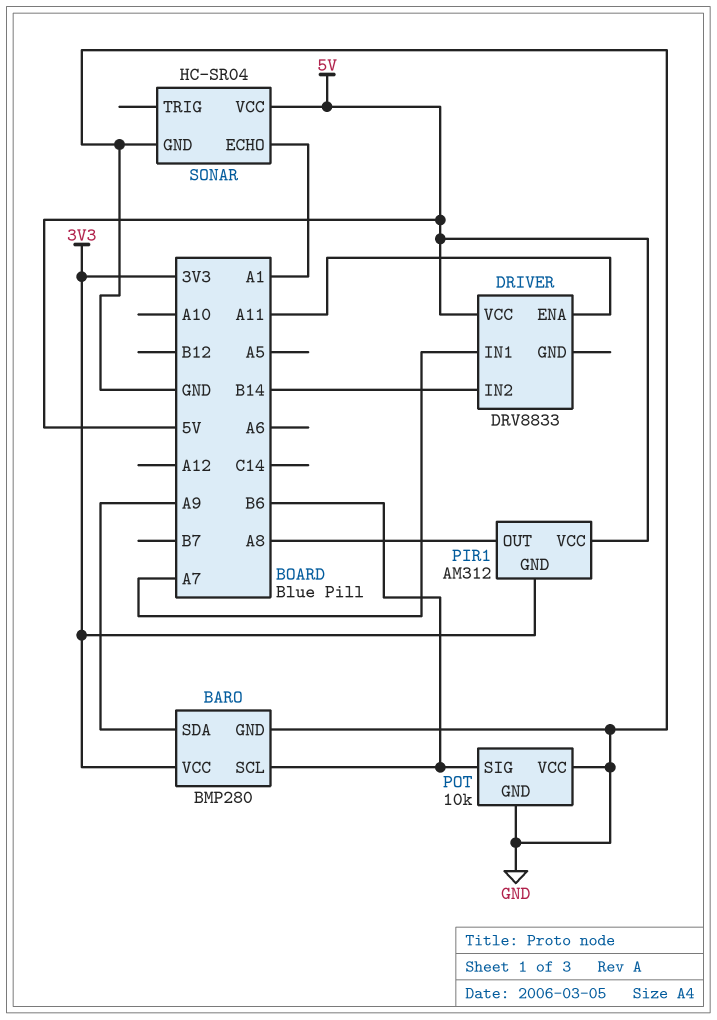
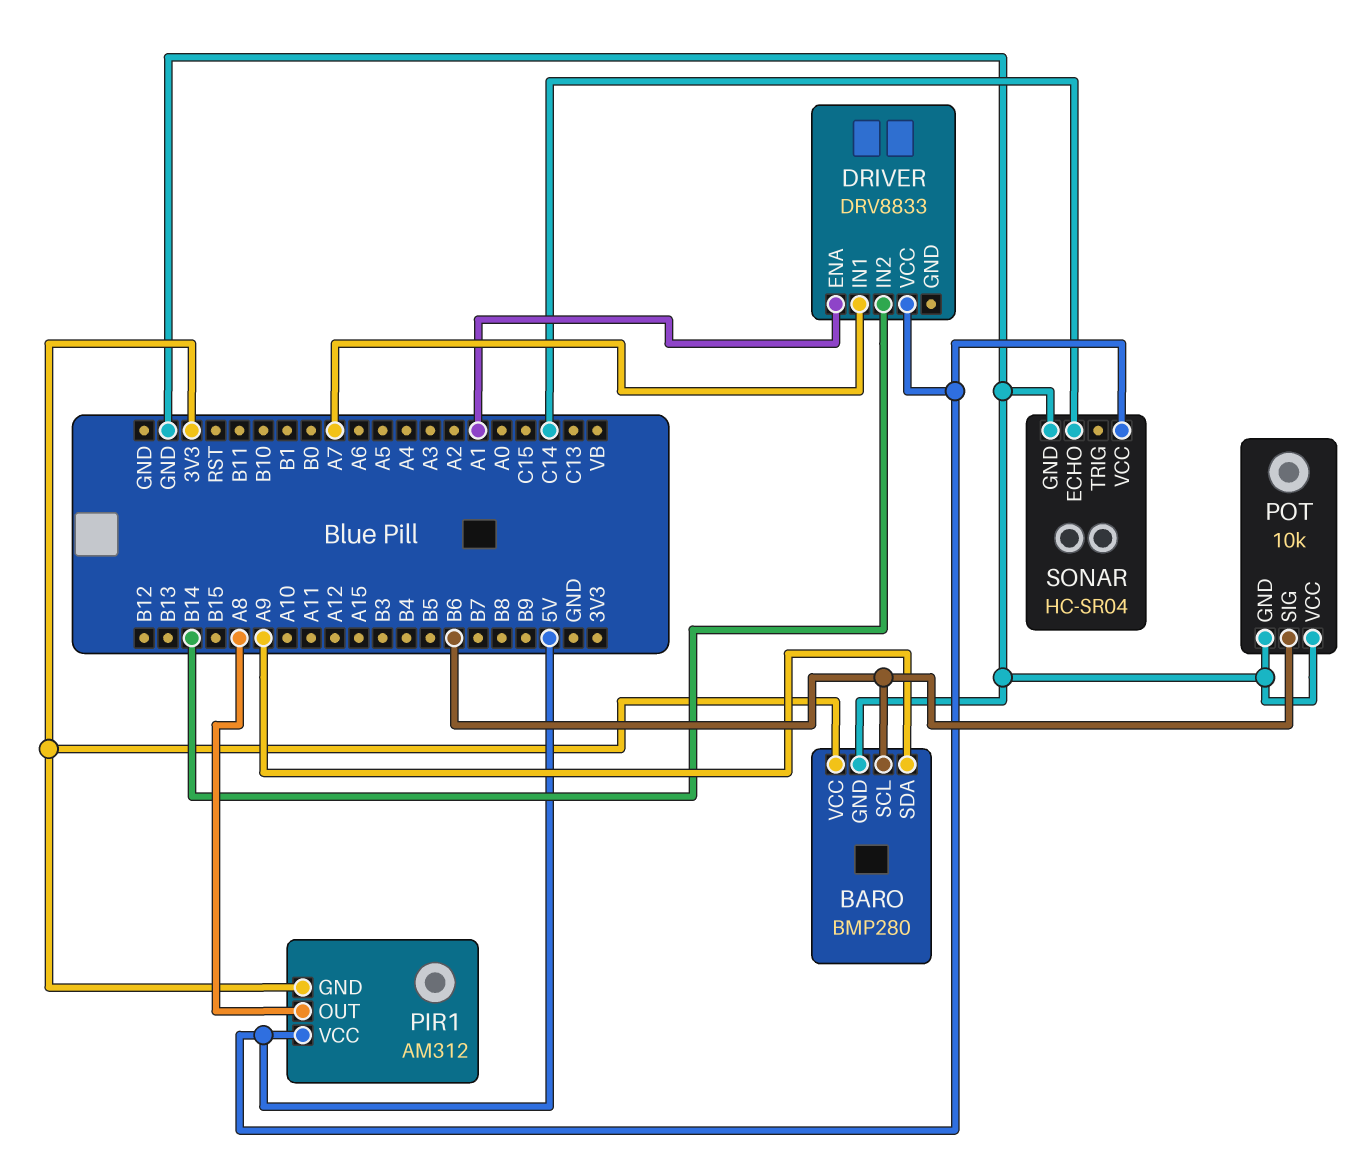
DRIVER pin ENA: A11 -> A1
SONAR pin ECHO: A1 -> C14

